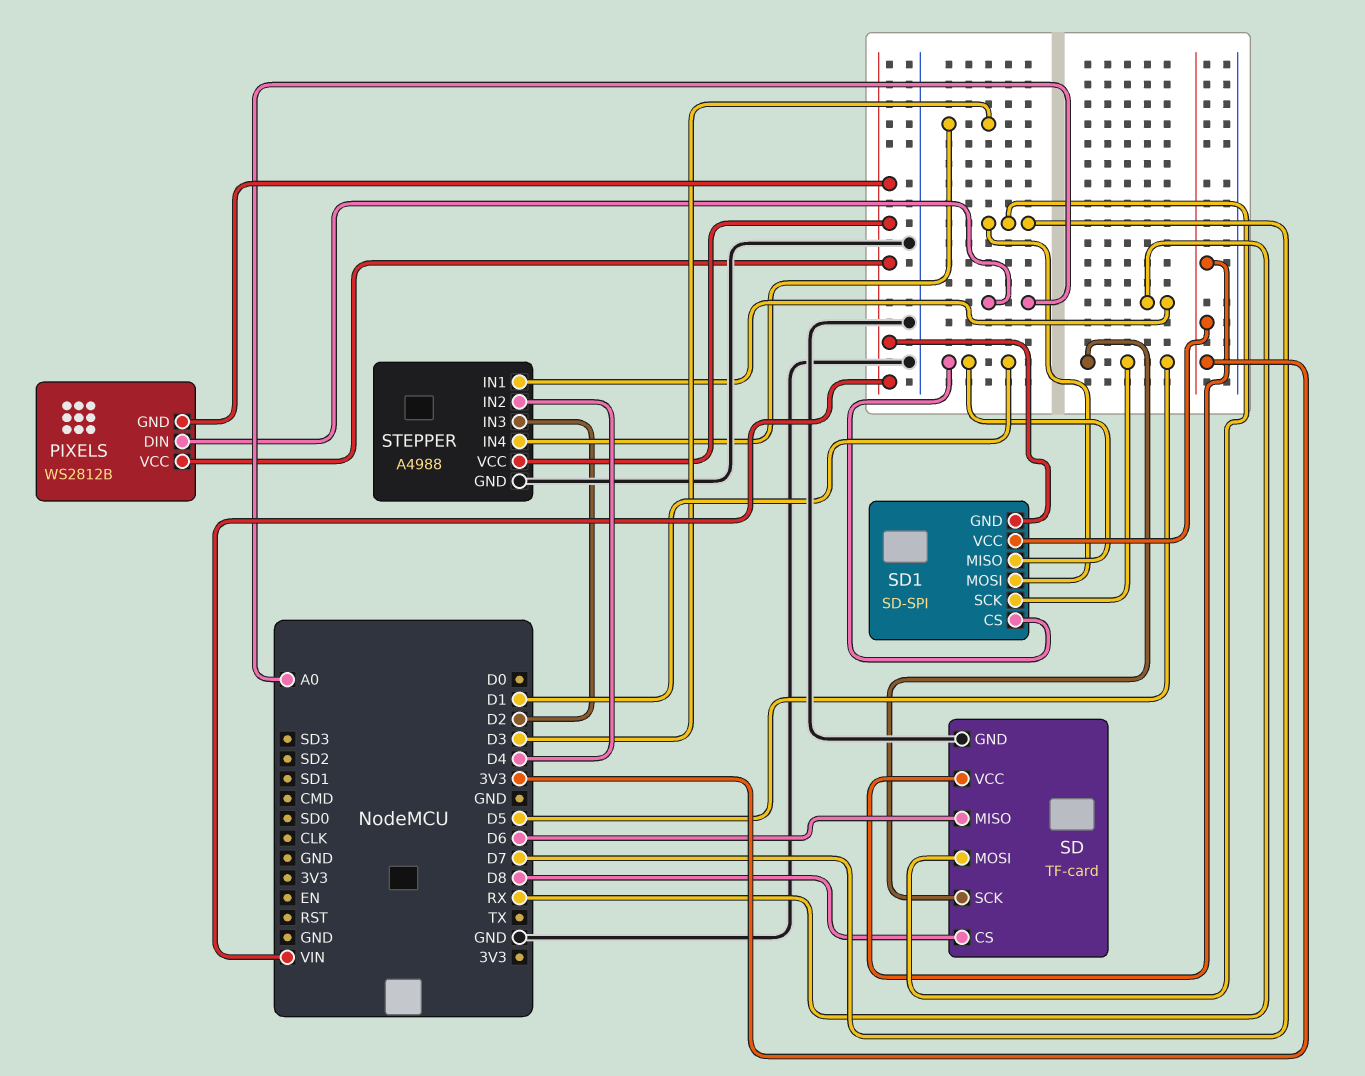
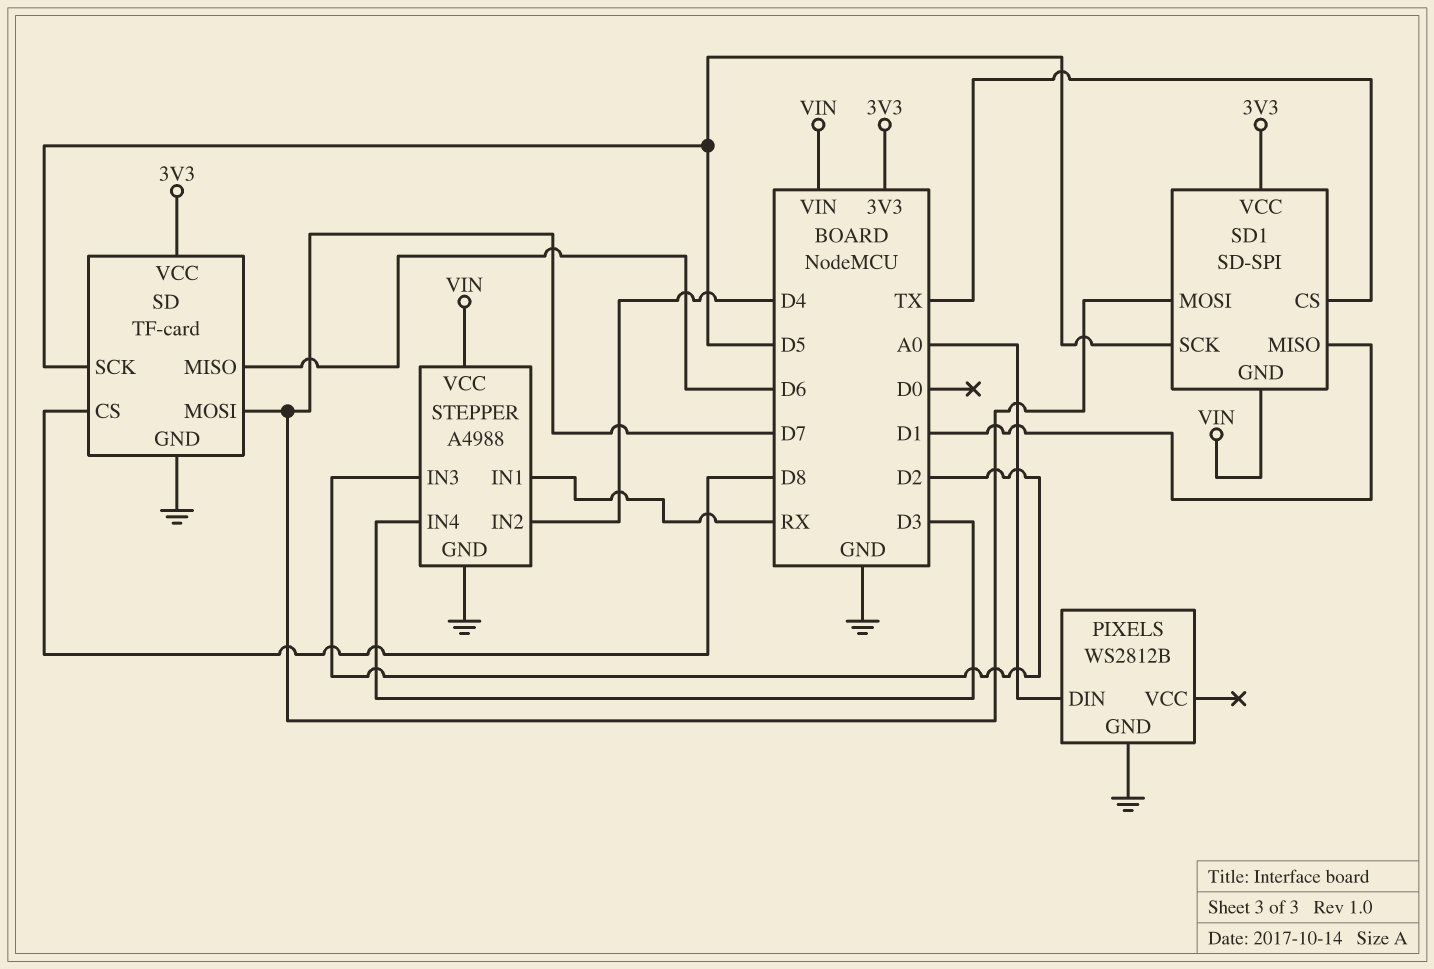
PIXELS pin GND: VIN -> GND
PIXELS pin VCC: VIN -> none
SD1 pin CS: D1 -> TX

